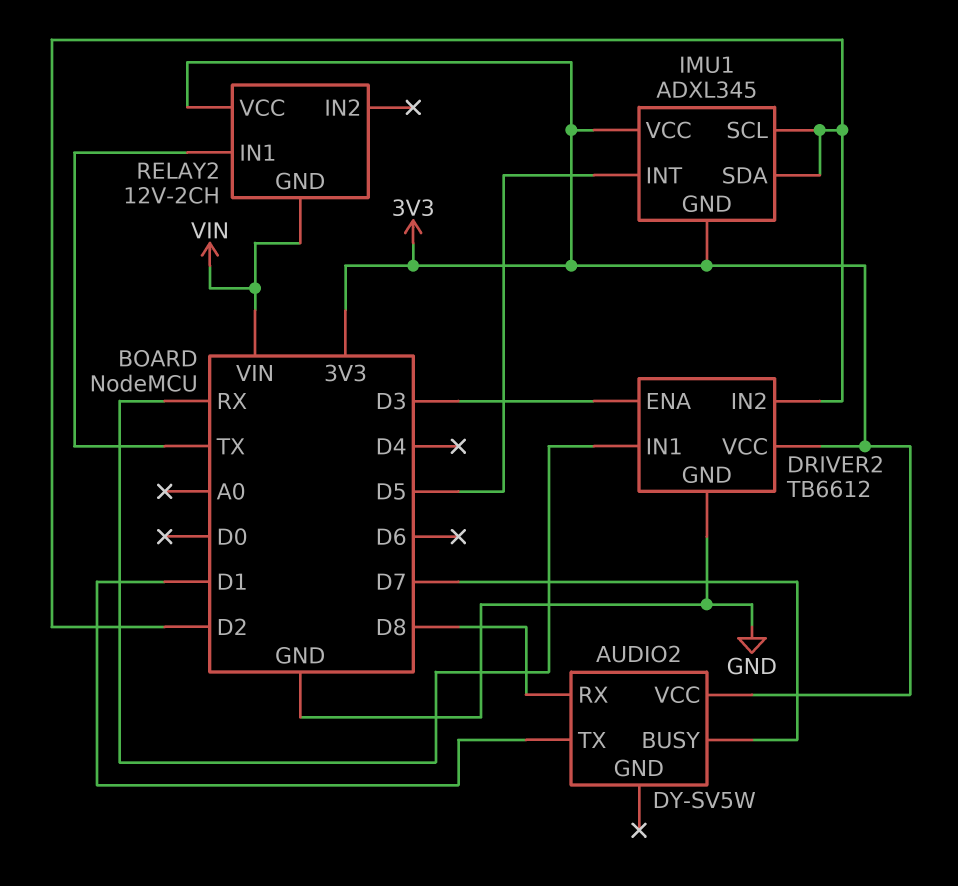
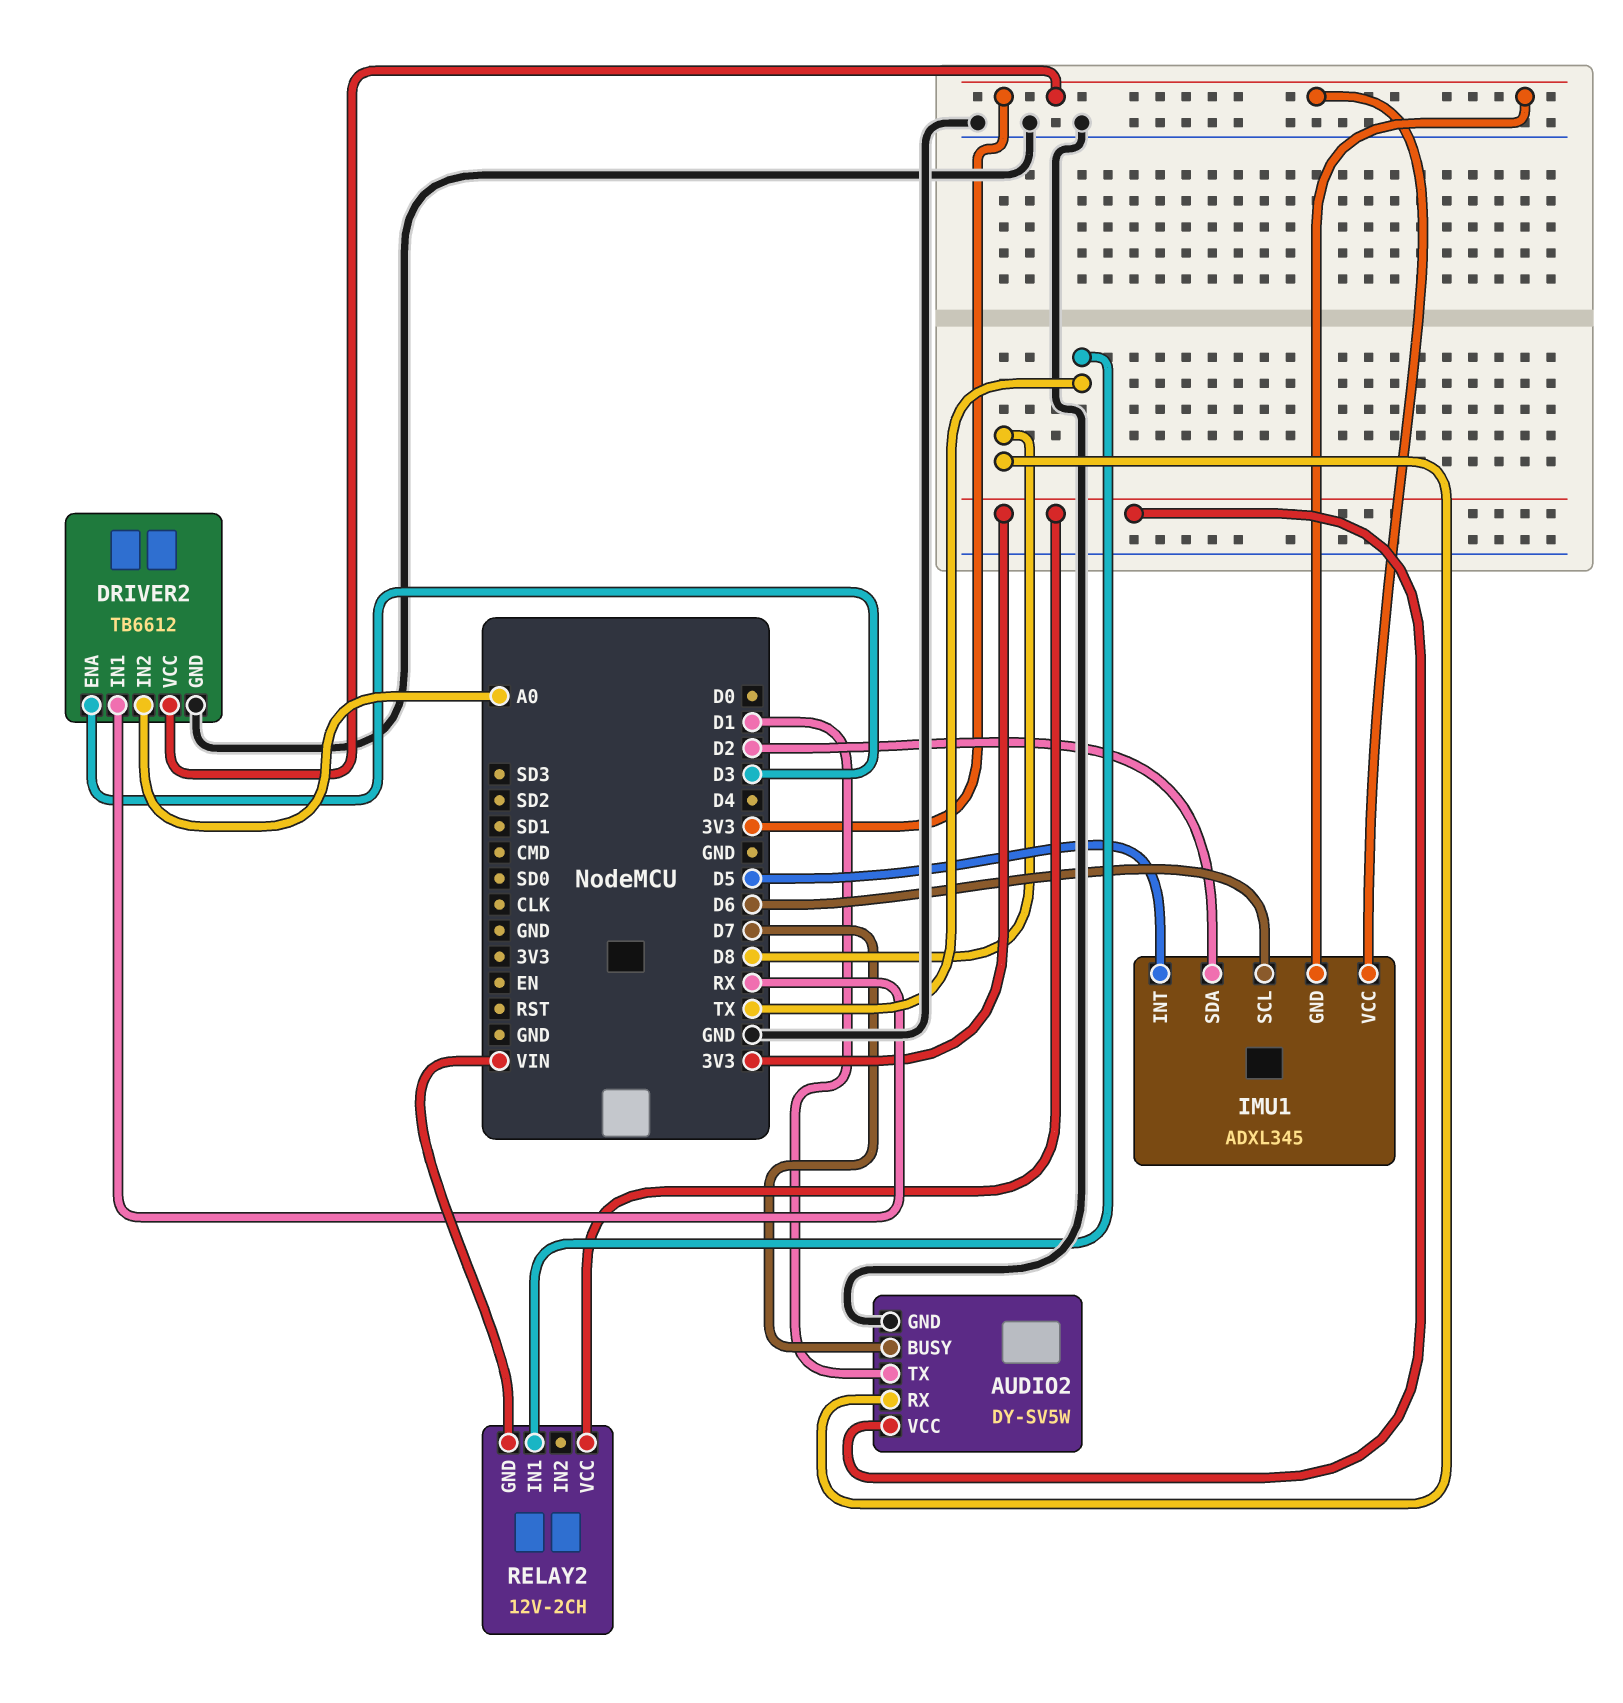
AUDIO2 pin GND: none -> GND
DRIVER2 pin IN2: D2 -> A0
IMU1 pin SCL: D2 -> D6

